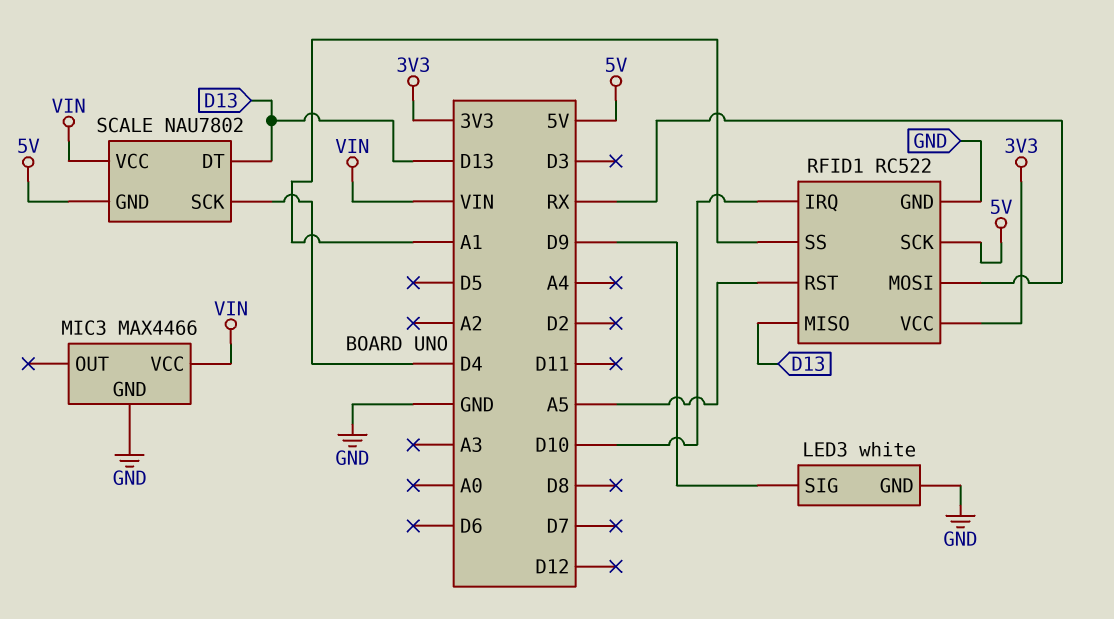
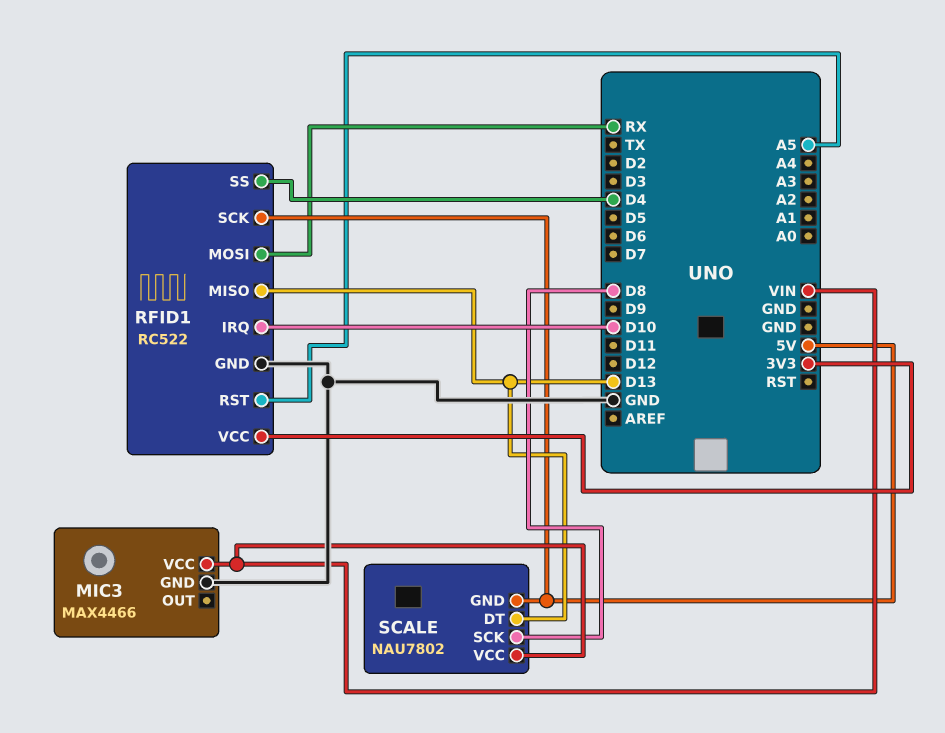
LED3: white -> none
LED3 pin GND: GND -> none
LED3 pin SIG: D9 -> none
RFID1 pin SS: A1 -> D4
SCALE pin SCK: D4 -> D8

